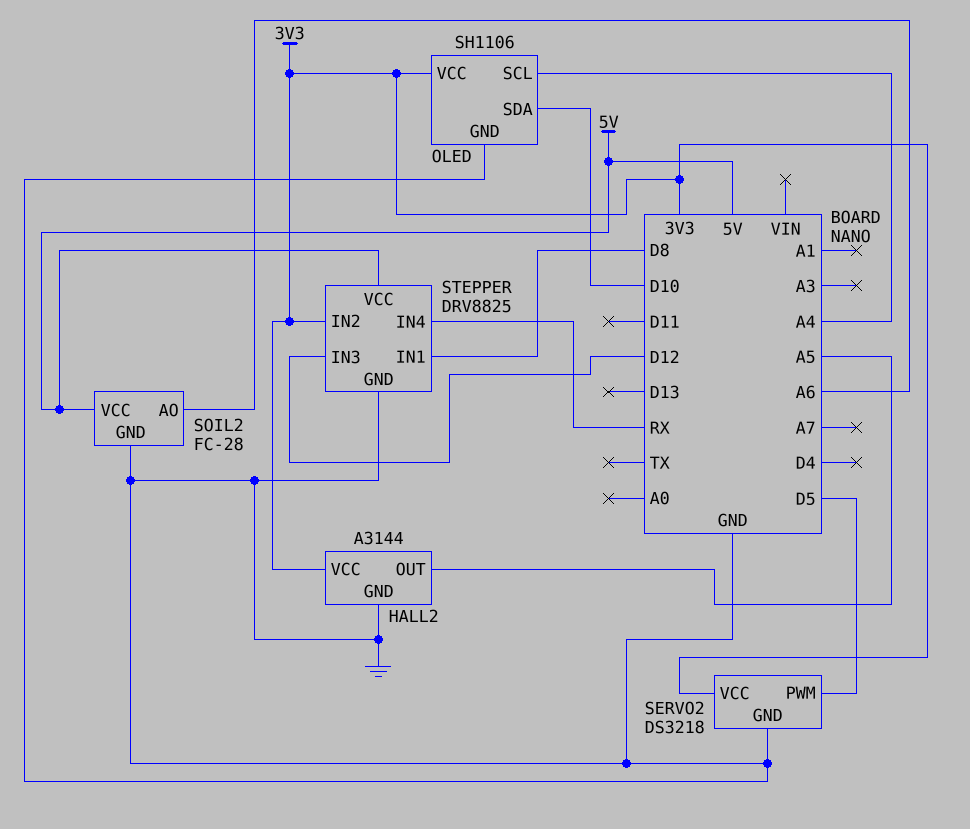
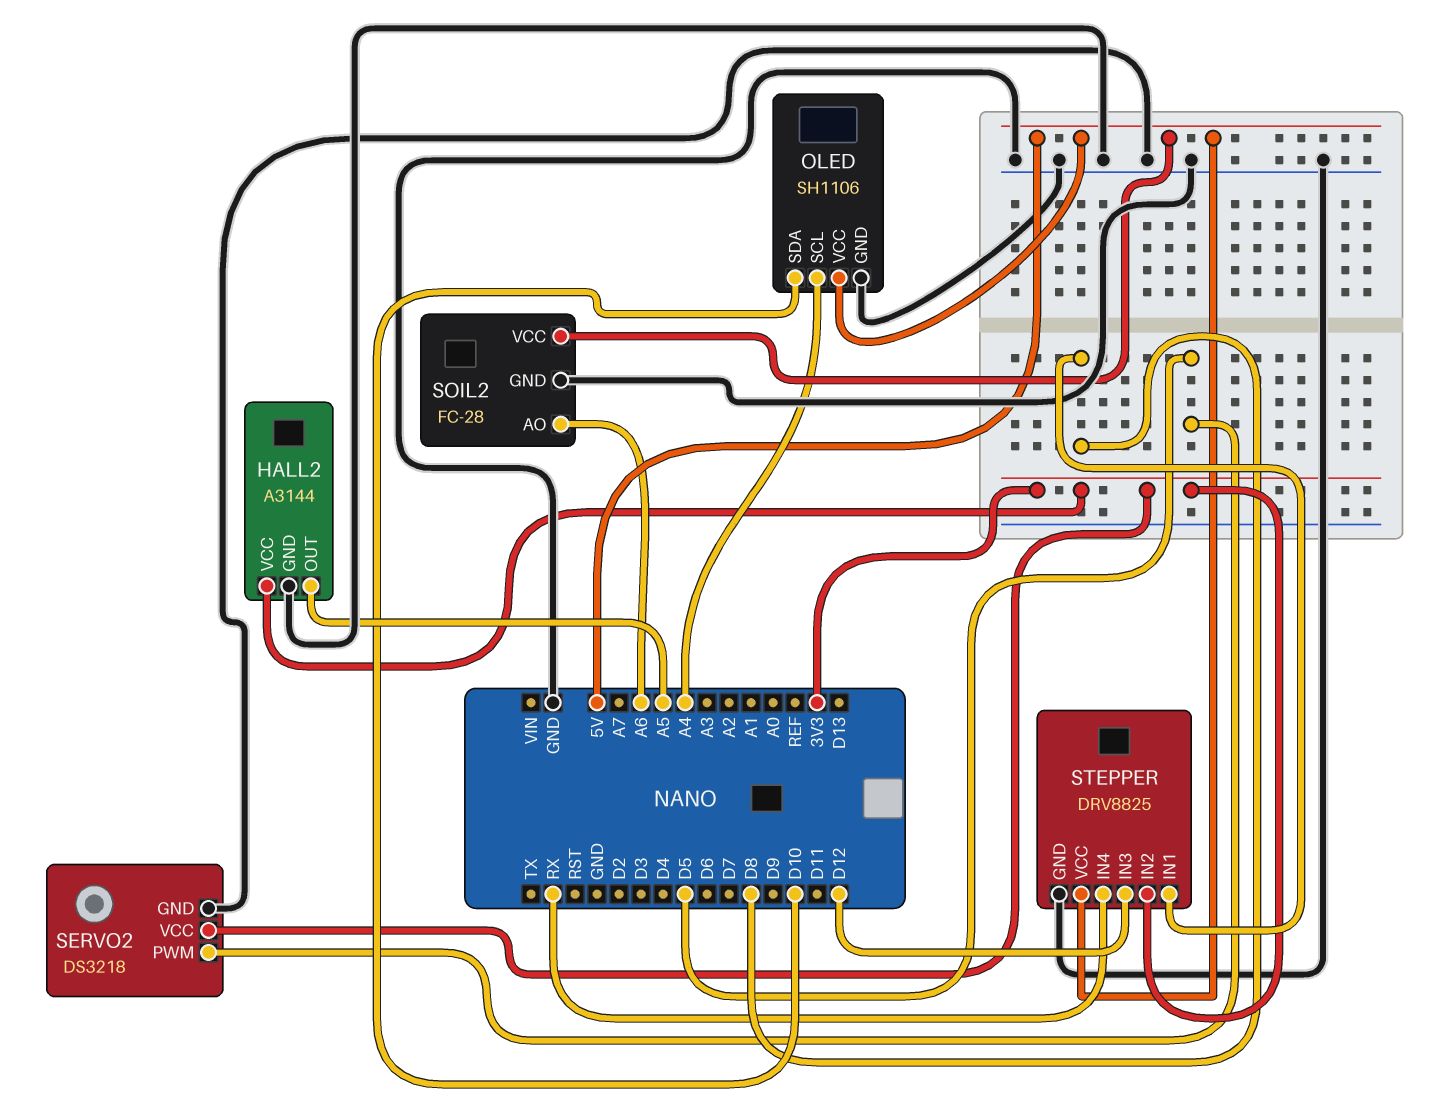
OLED pin VCC: 3V3 -> 5V

